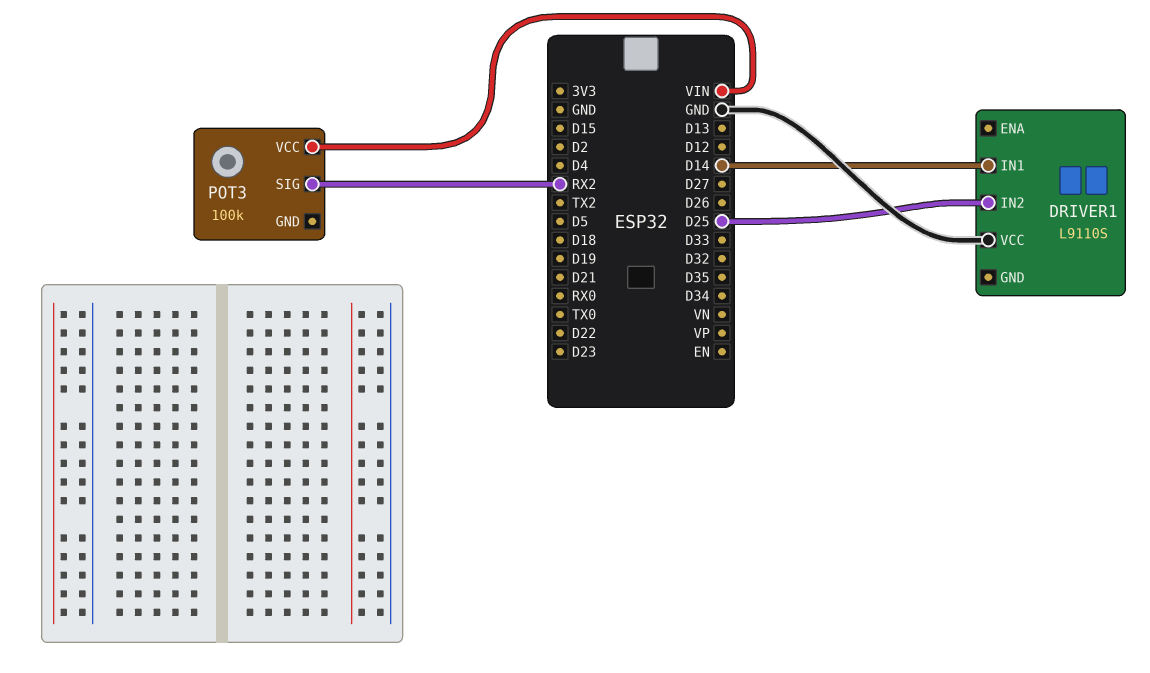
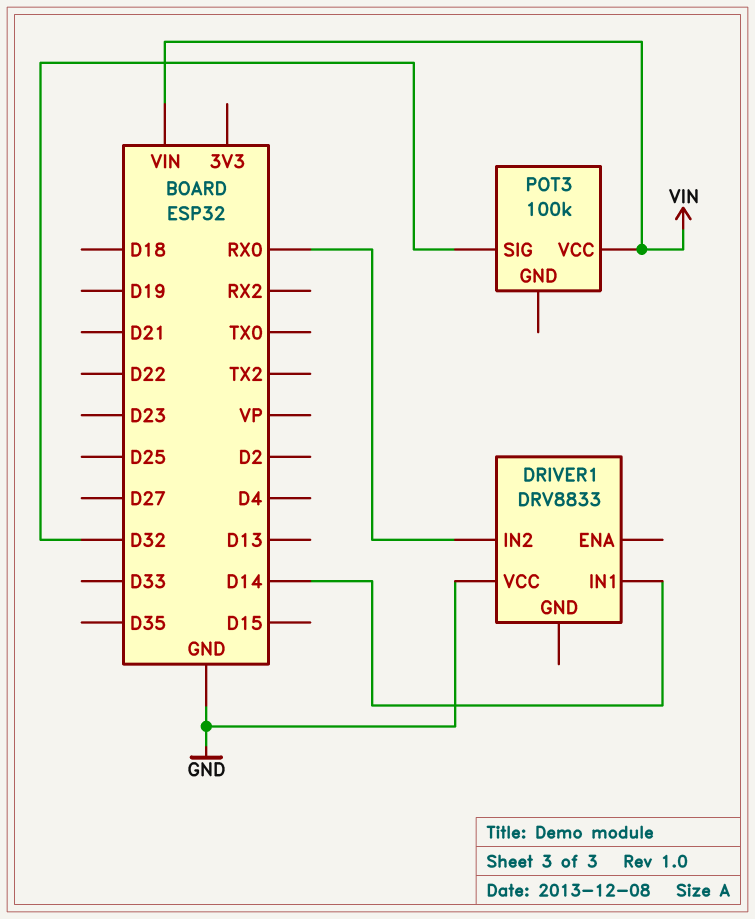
DRIVER1: L9110S -> DRV8833
DRIVER1 pin IN2: D25 -> RX0
POT3 pin SIG: RX2 -> D32

